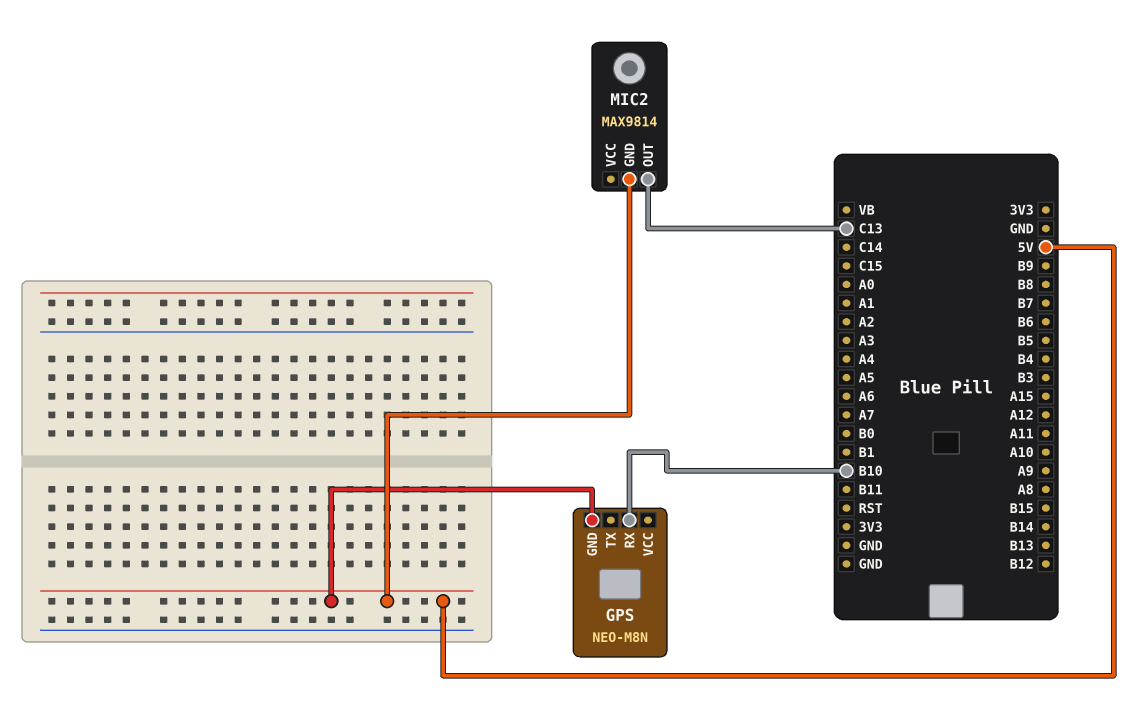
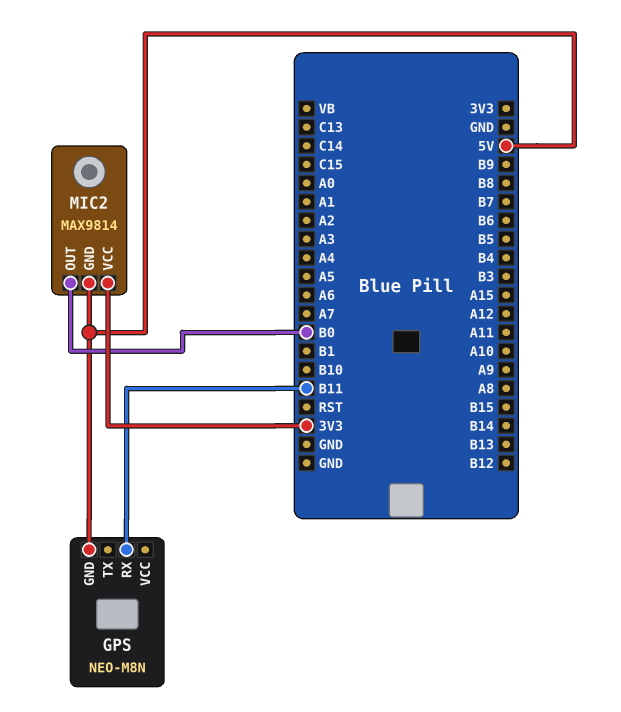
GPS pin RX: B10 -> B11
MIC2 pin OUT: C13 -> B0
MIC2 pin VCC: none -> 3V3

